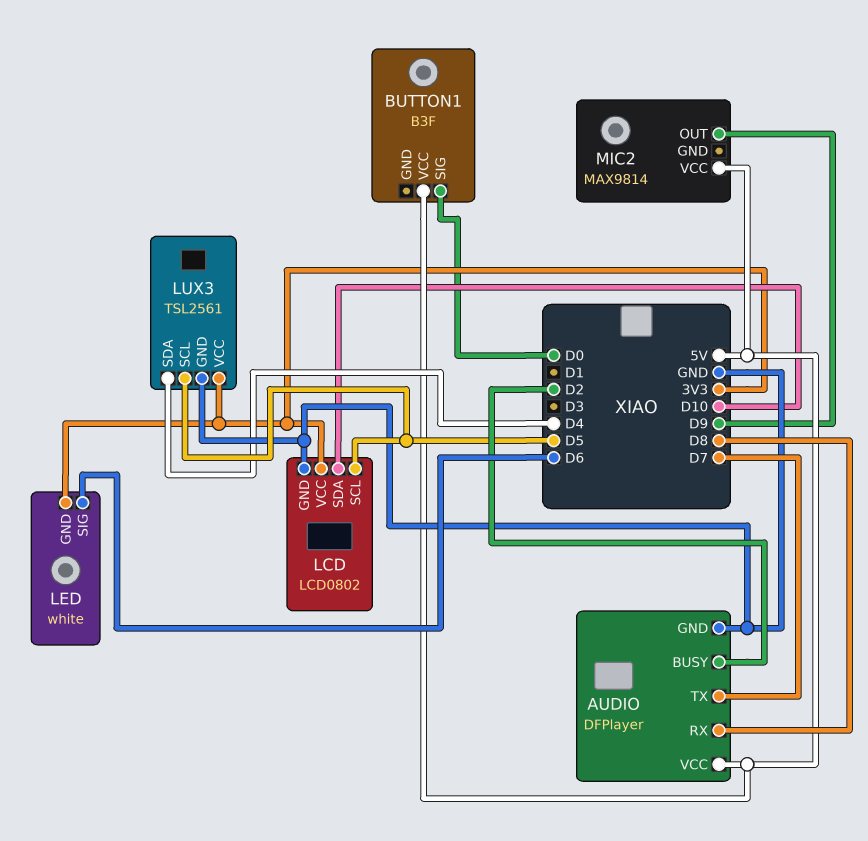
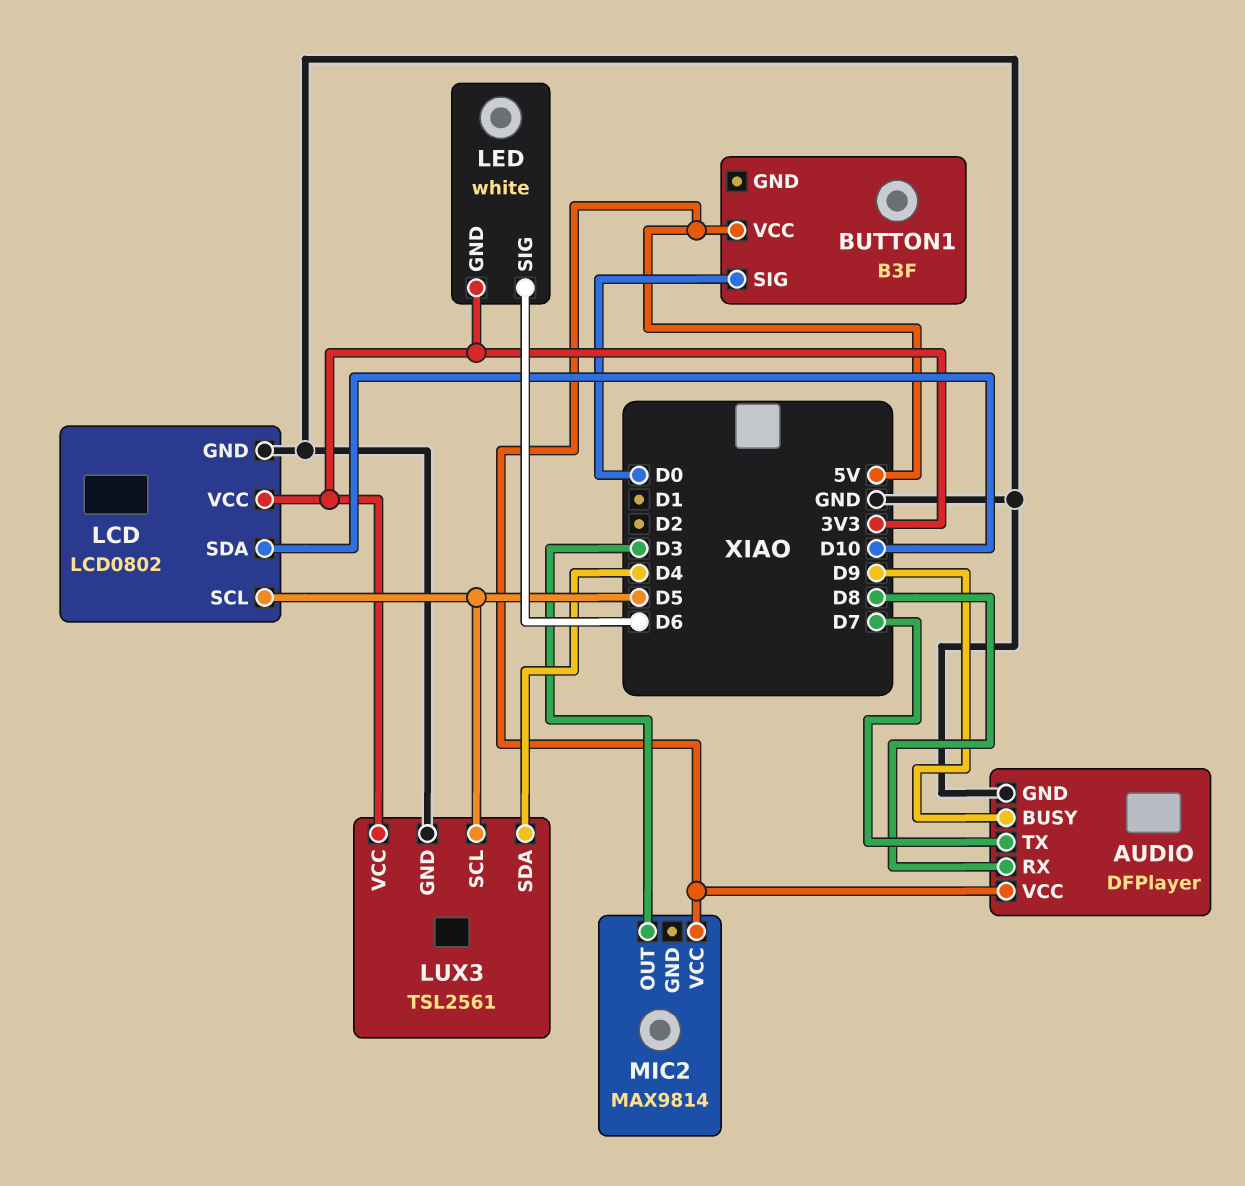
AUDIO pin BUSY: D2 -> D9
MIC2 pin OUT: D9 -> D3

